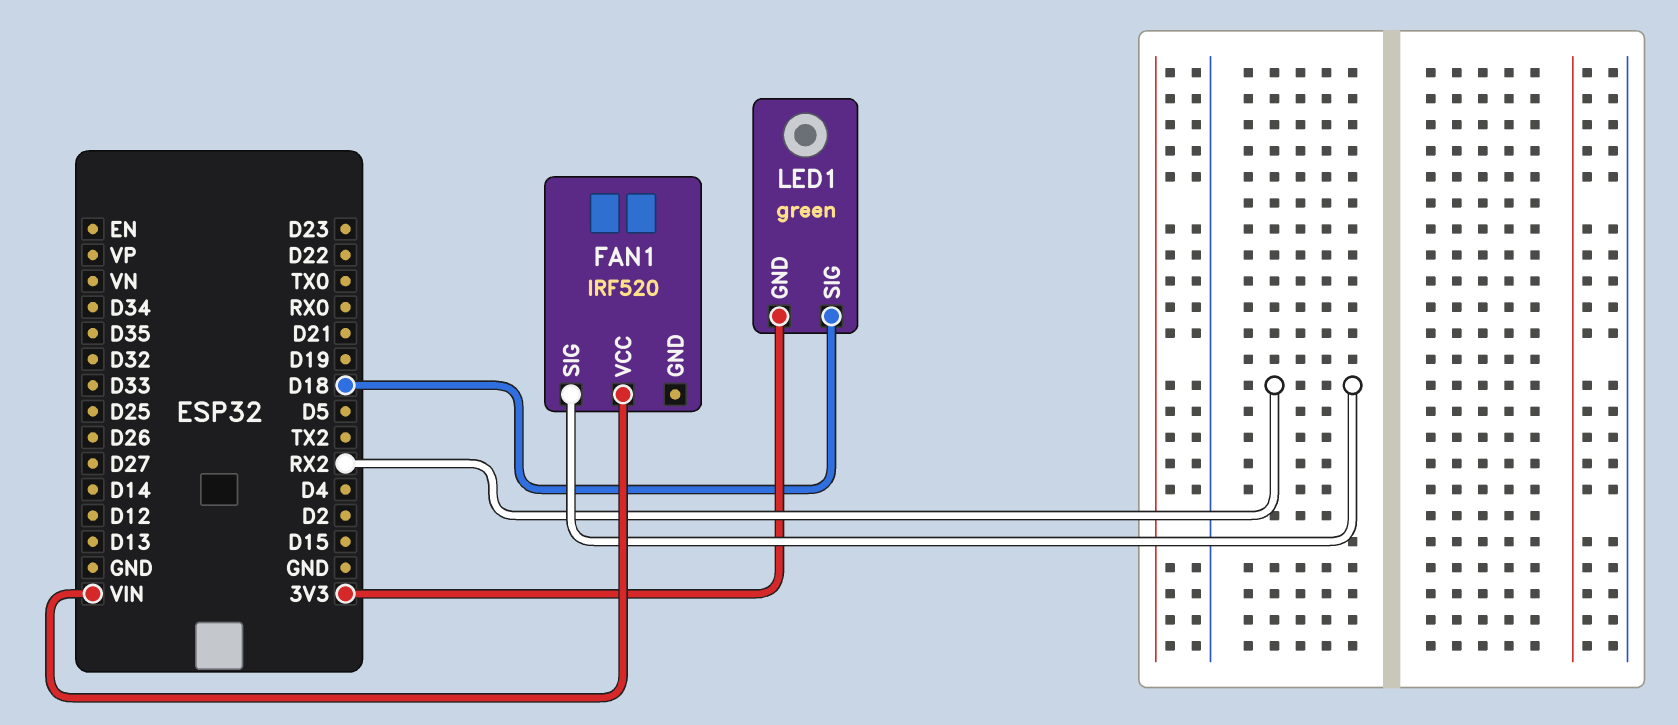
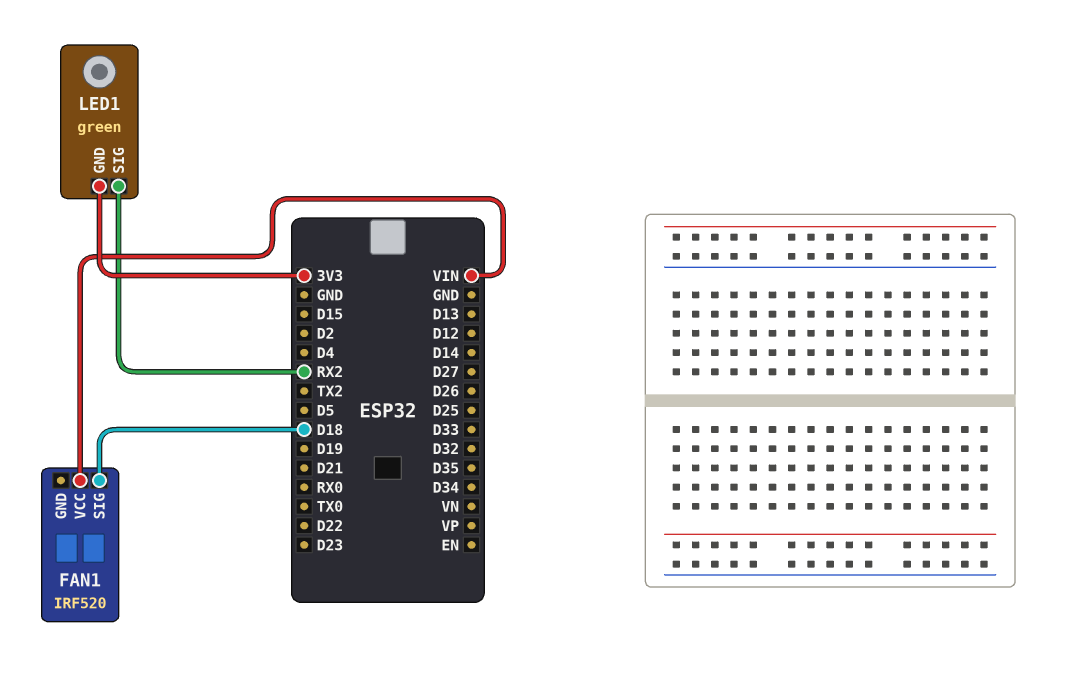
FAN1 pin SIG: RX2 -> D18
LED1 pin SIG: D18 -> RX2

